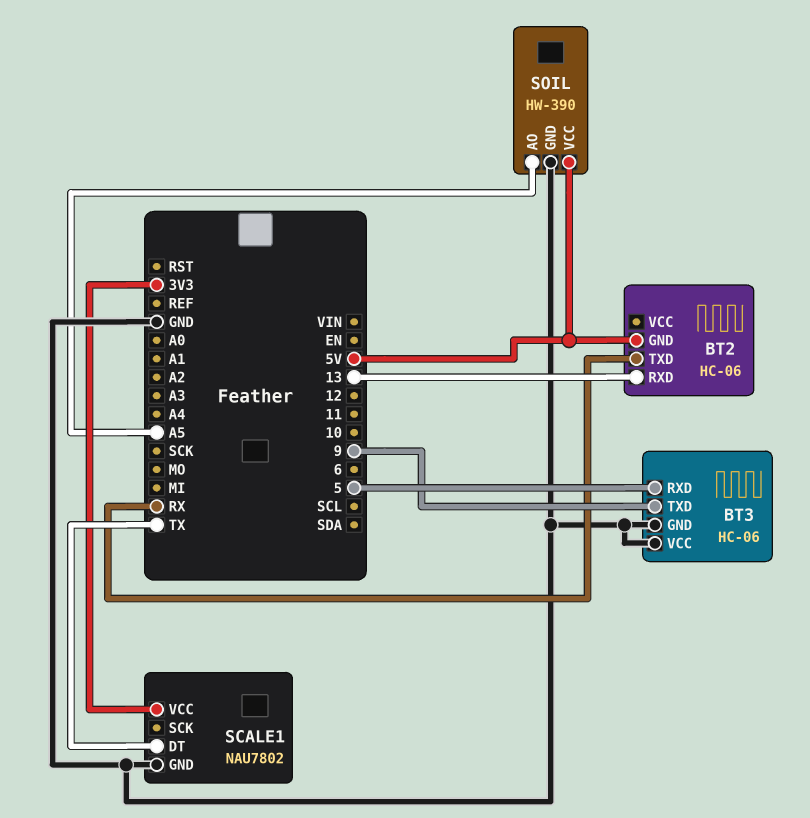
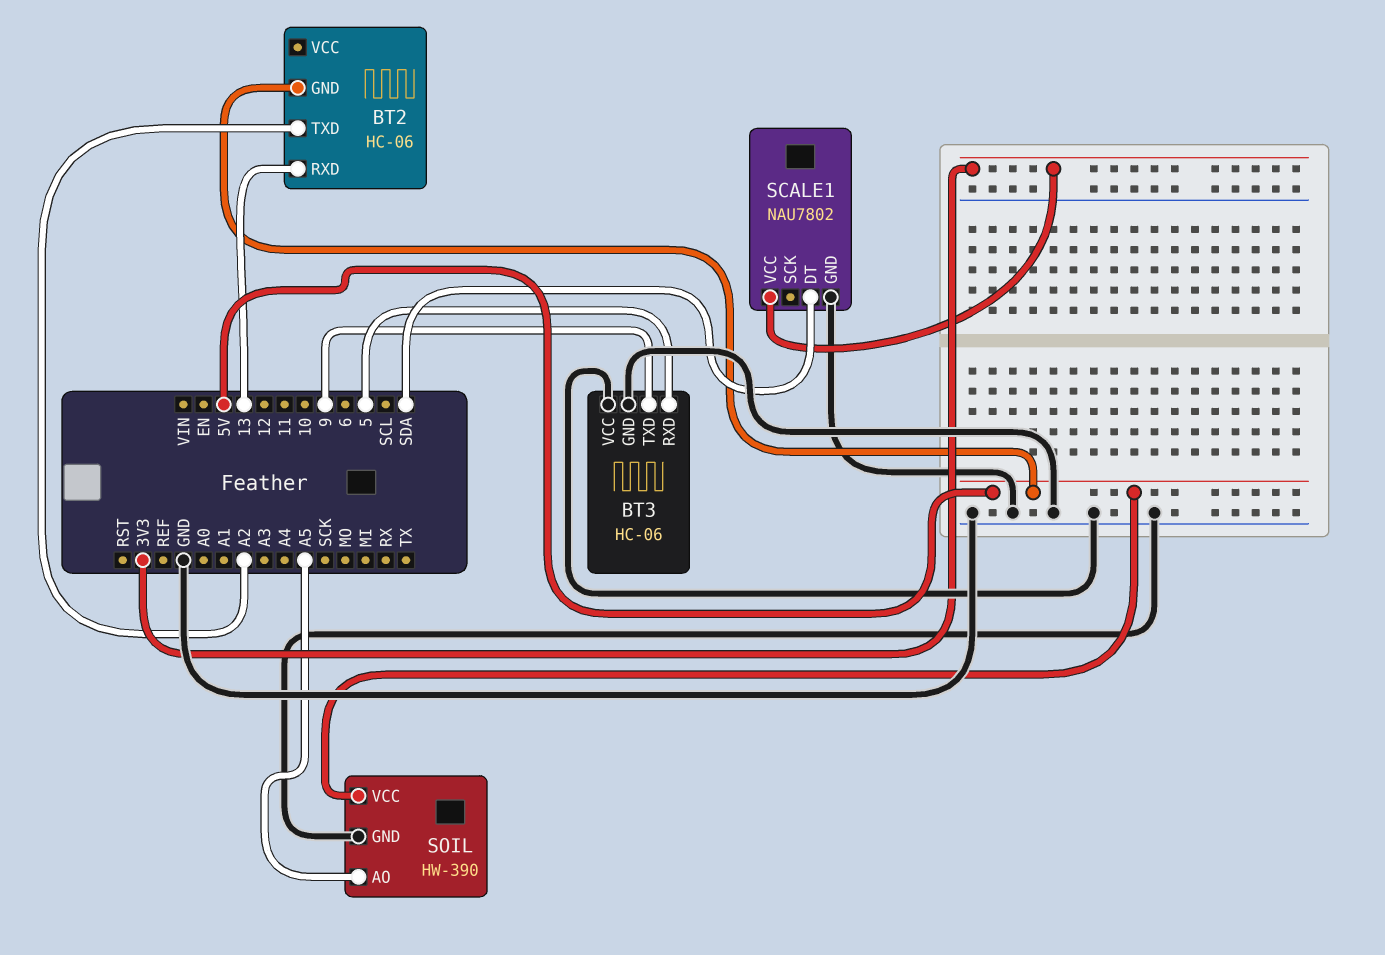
BT2 pin TXD: RX -> A2
SCALE1 pin DT: TX -> SDA

